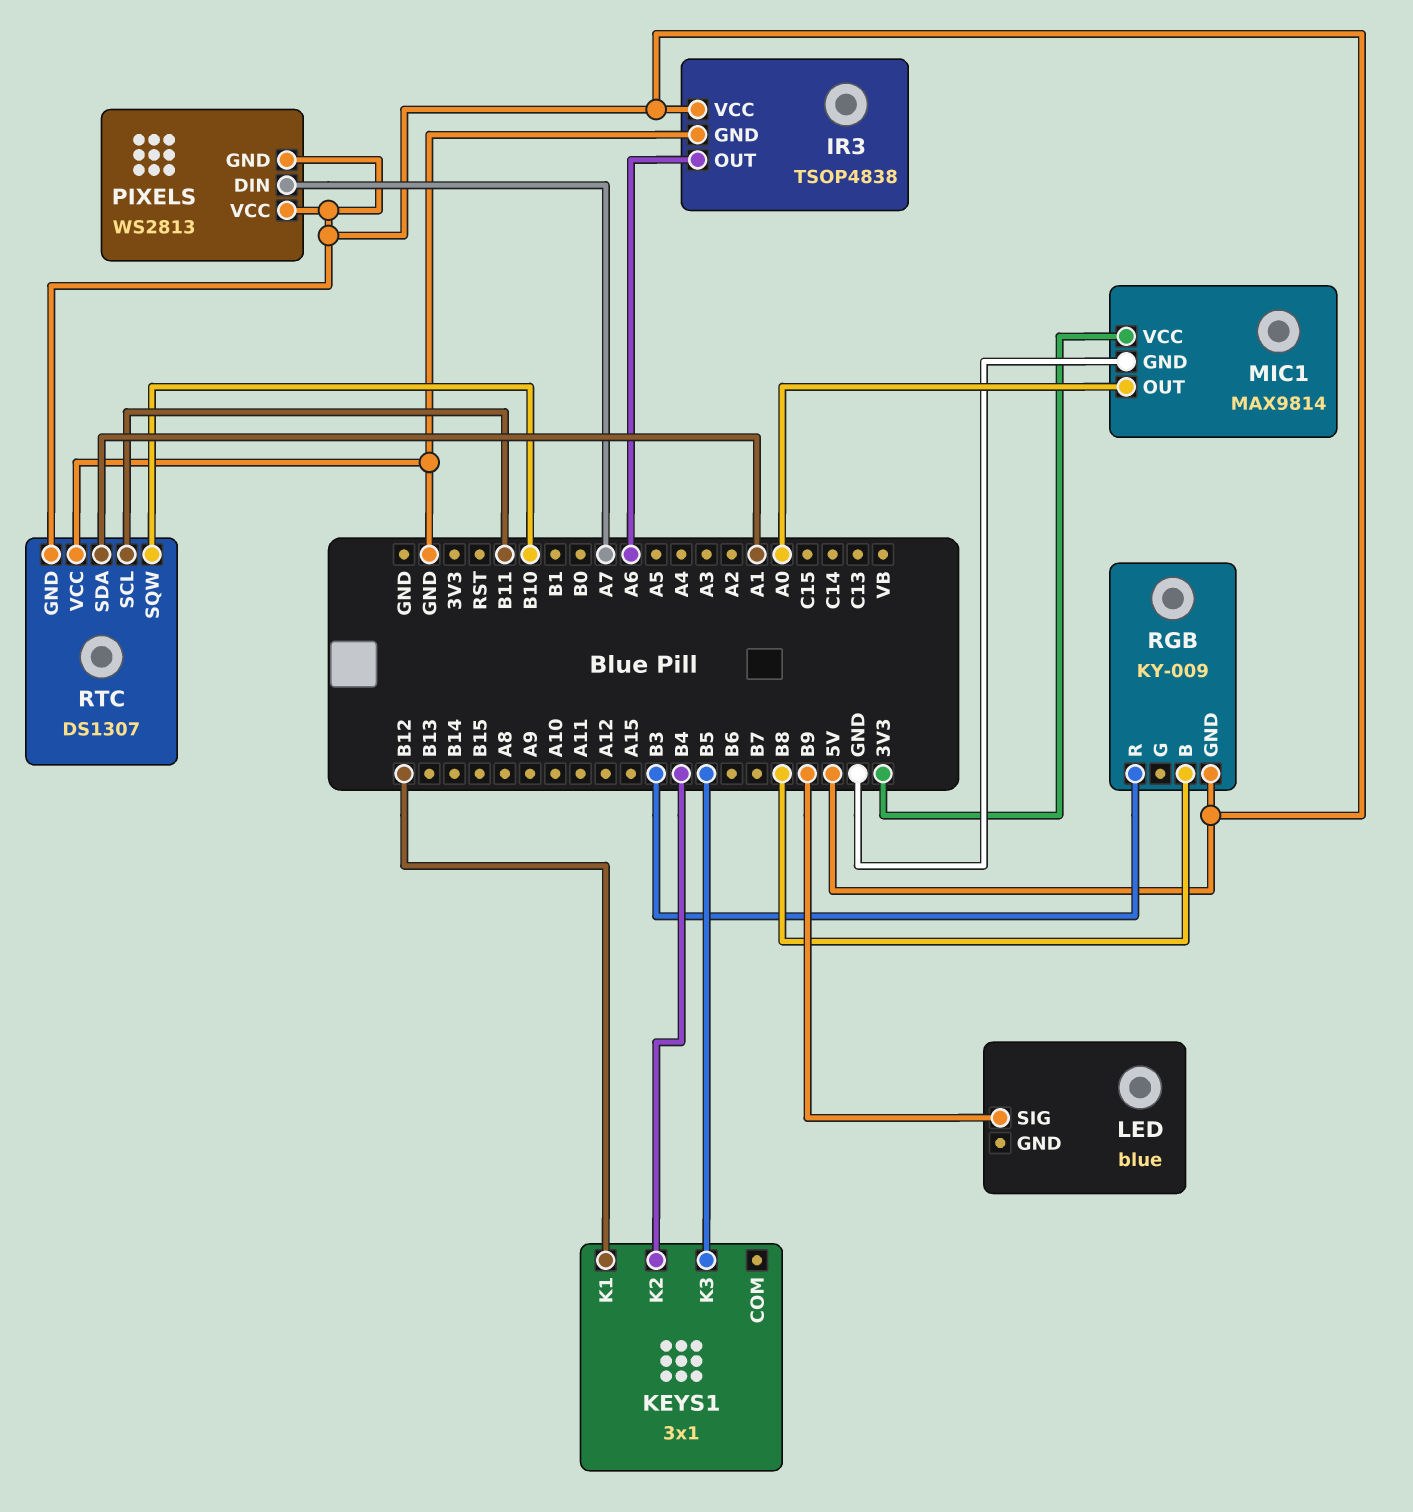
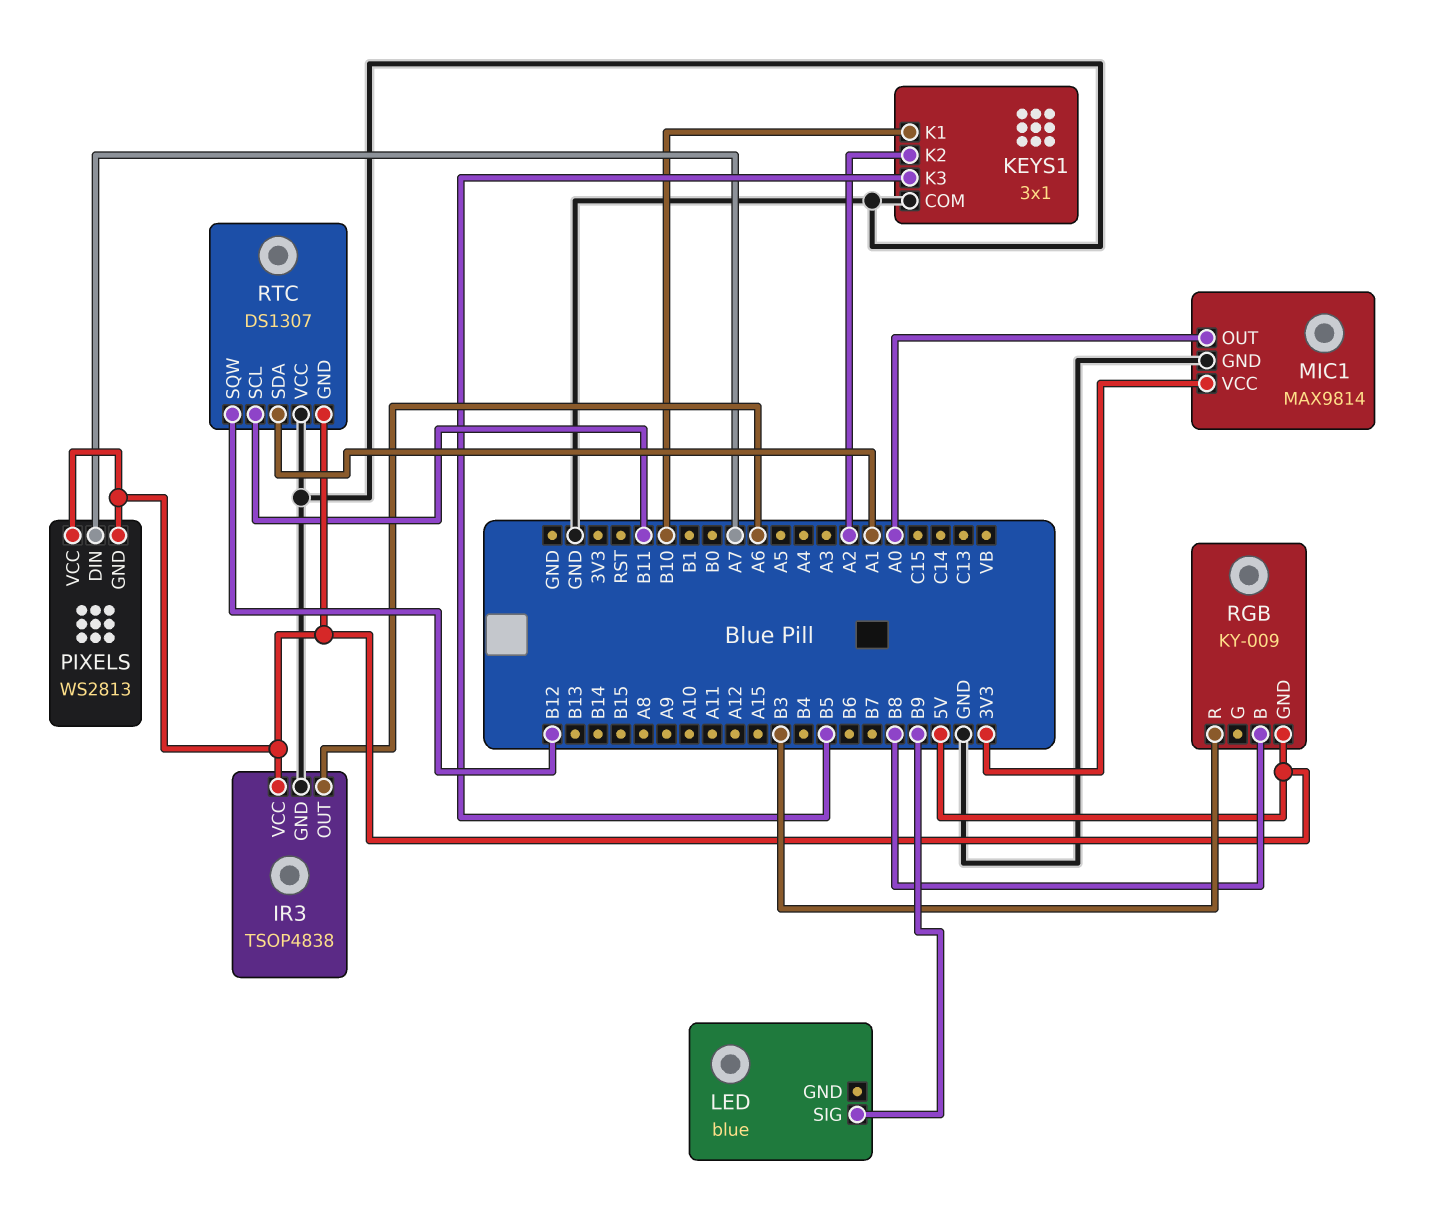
KEYS1 pin COM: none -> GND
KEYS1 pin K1: B12 -> B10
KEYS1 pin K2: B4 -> A2
RTC pin SQW: B10 -> B12

